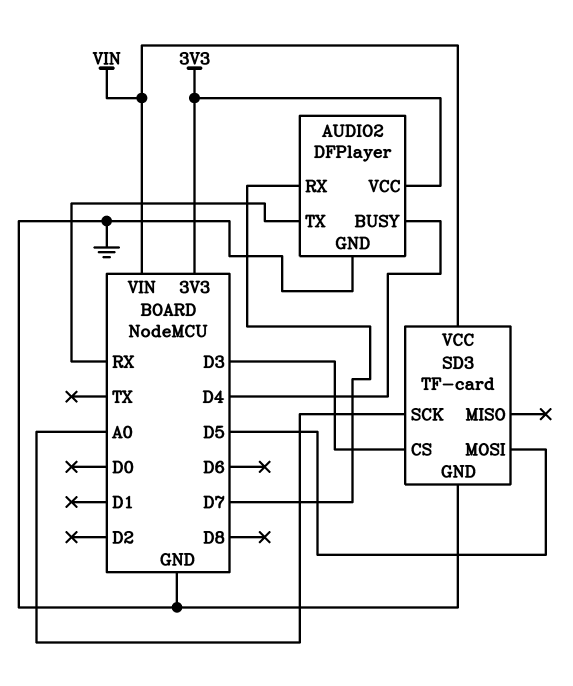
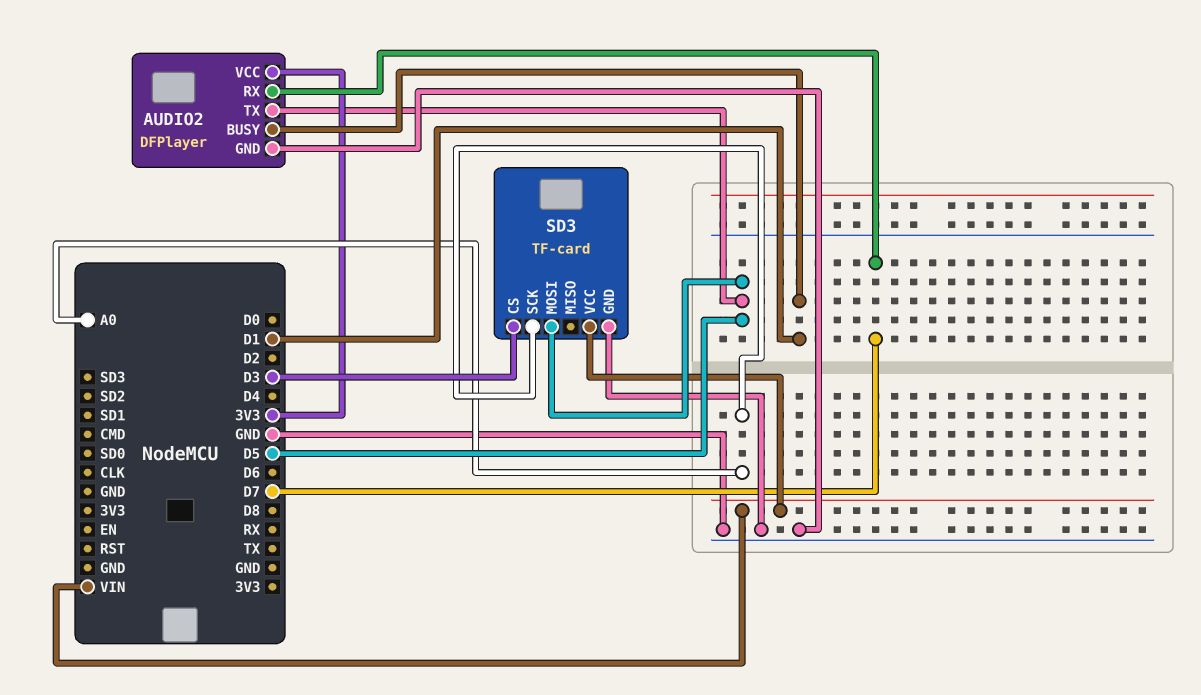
AUDIO2 pin BUSY: D4 -> D1
AUDIO2 pin TX: RX -> D5

